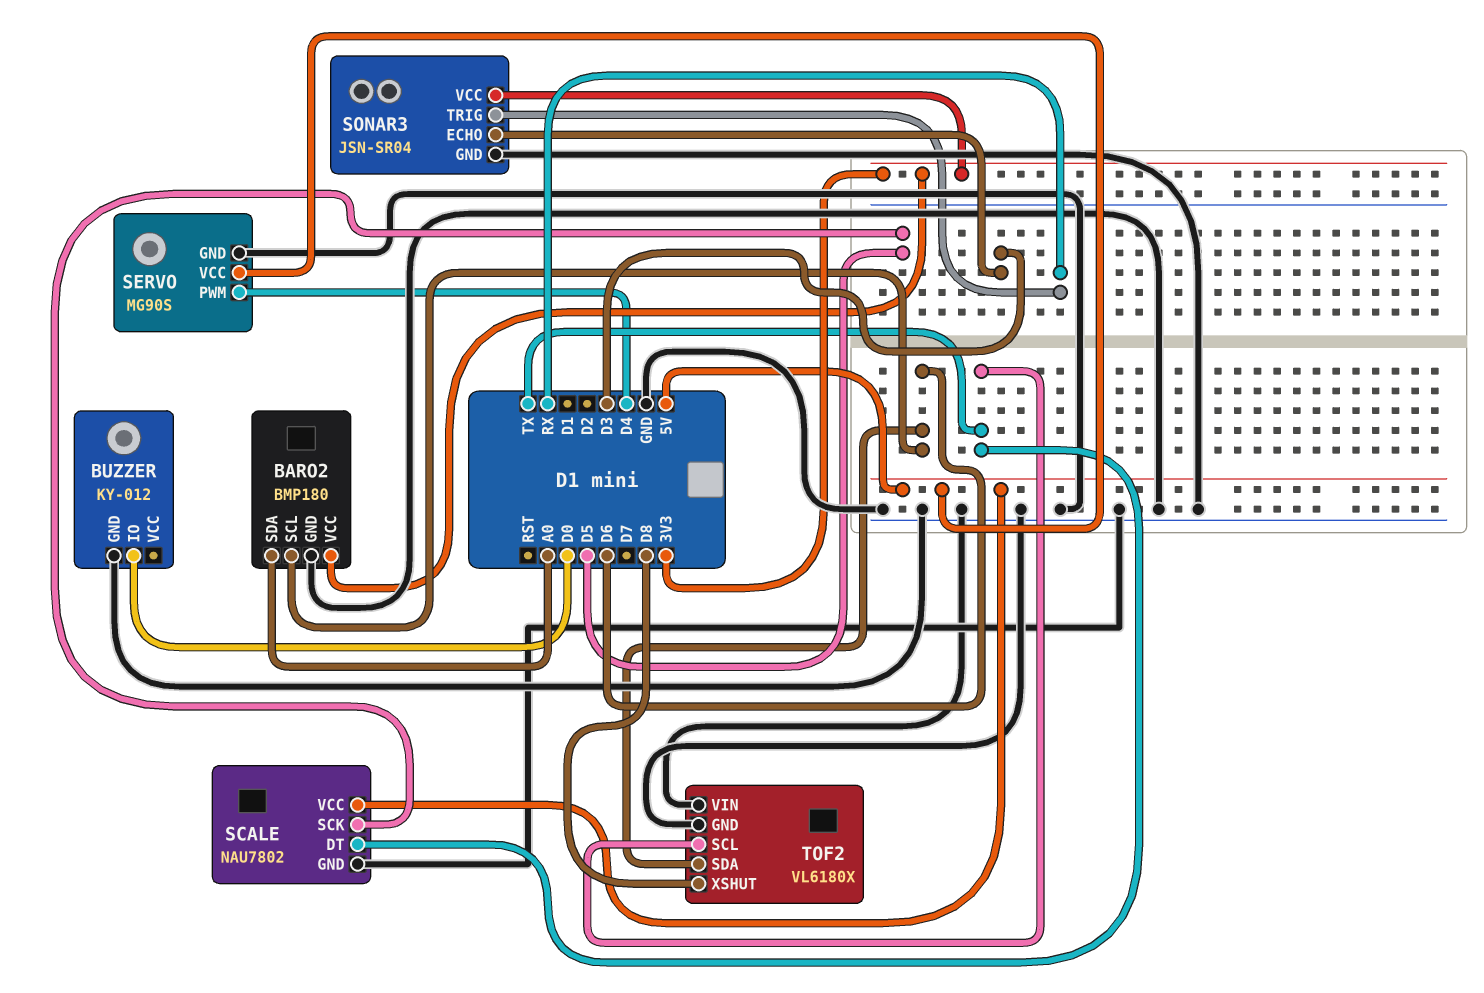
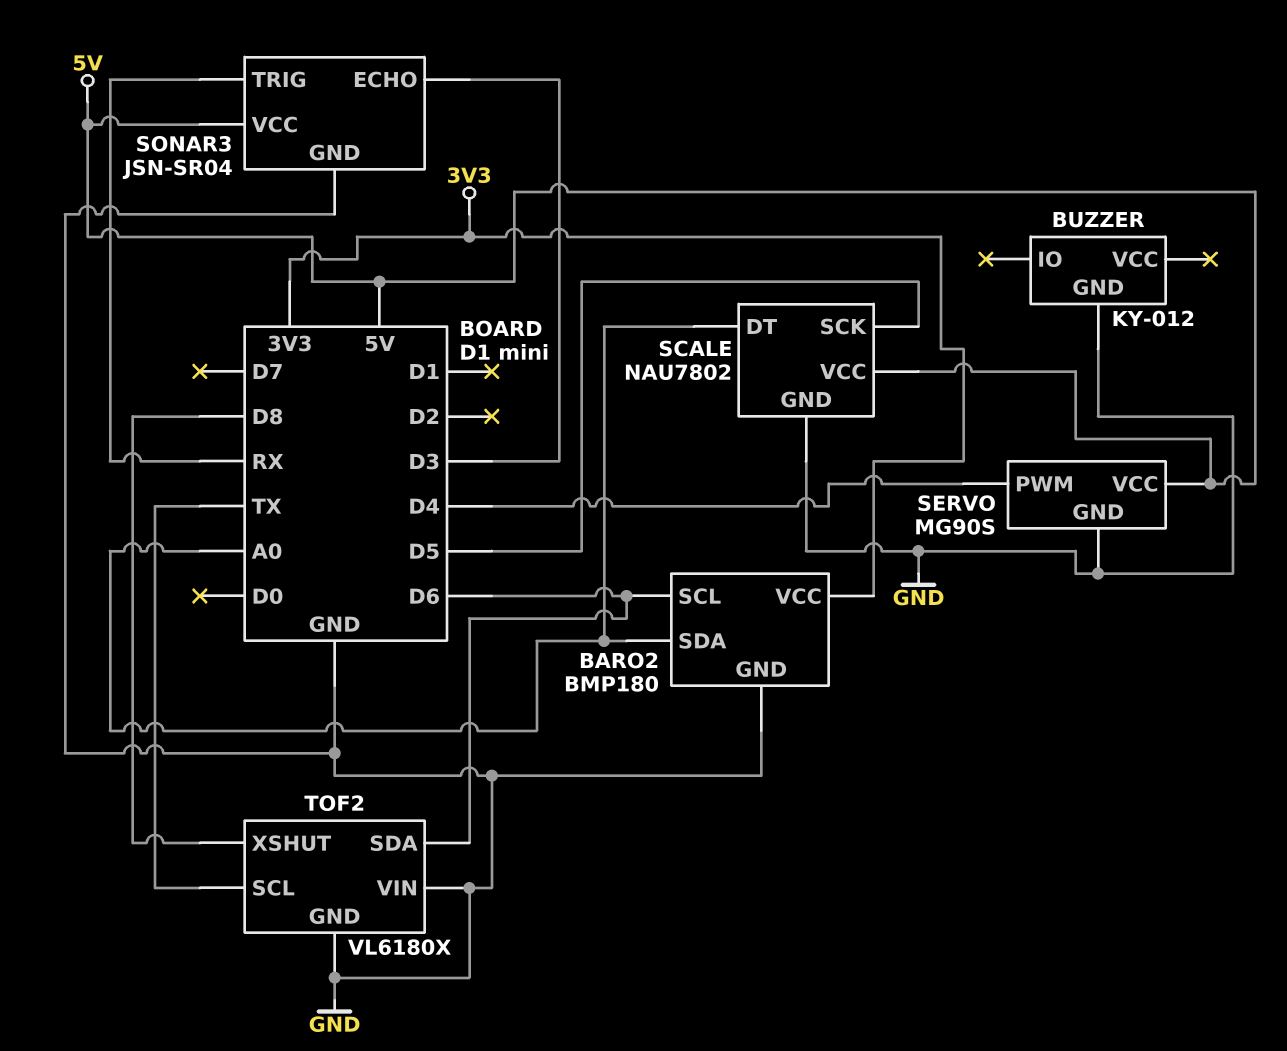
BUZZER pin IO: D0 -> none
SCALE pin DT: TX -> A0
SONAR3 pin VCC: 3V3 -> 5V

